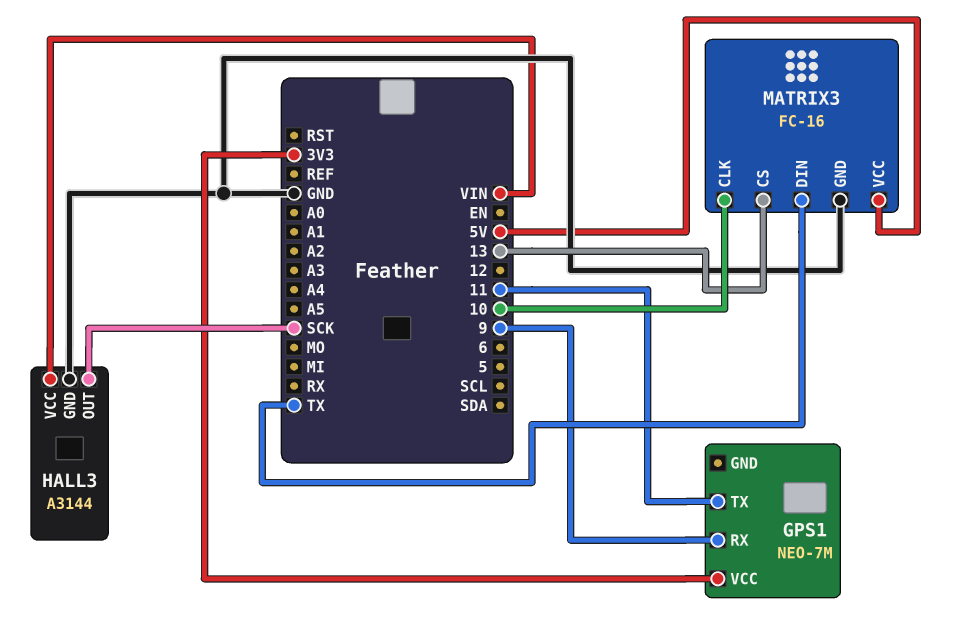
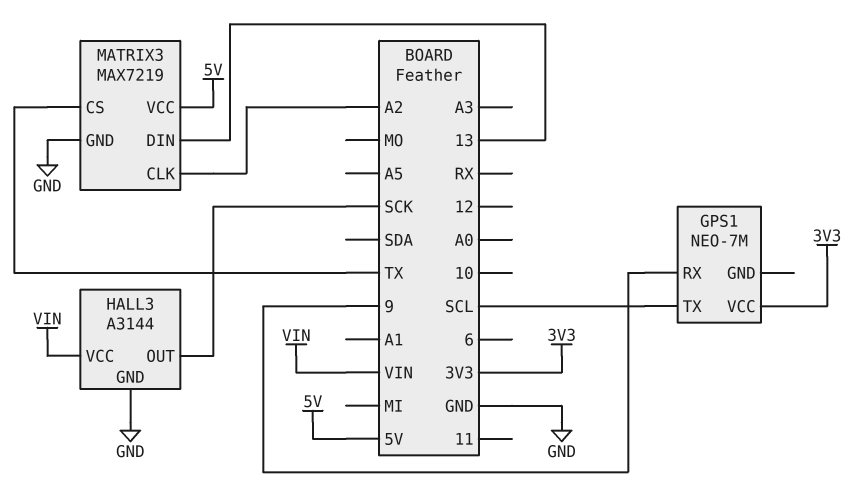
GPS1 pin TX: 11 -> SCL
MATRIX3: FC-16 -> MAX7219
MATRIX3 pin CLK: 10 -> A2
MATRIX3 pin CS: 13 -> TX
MATRIX3 pin DIN: TX -> 13

